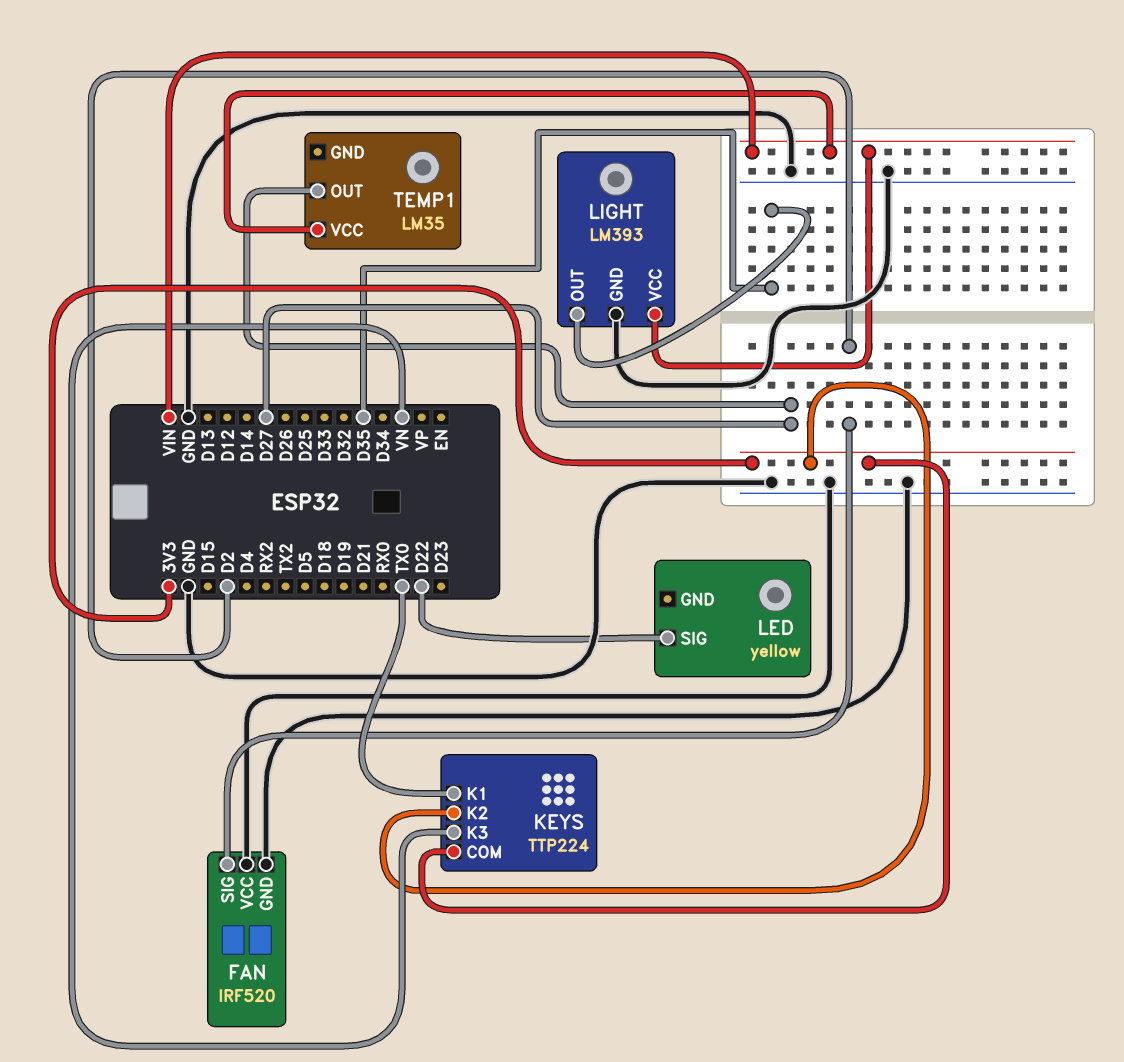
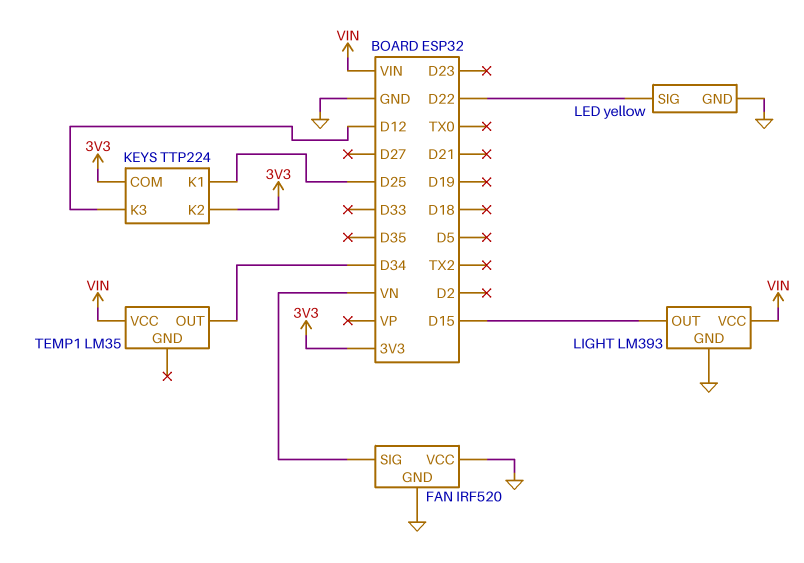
FAN pin SIG: D2 -> VN
KEYS pin K1: TX0 -> D25
KEYS pin K3: VN -> D12
LED pin GND: none -> GND
LIGHT pin OUT: D35 -> D15
TEMP1 pin OUT: D27 -> D34

